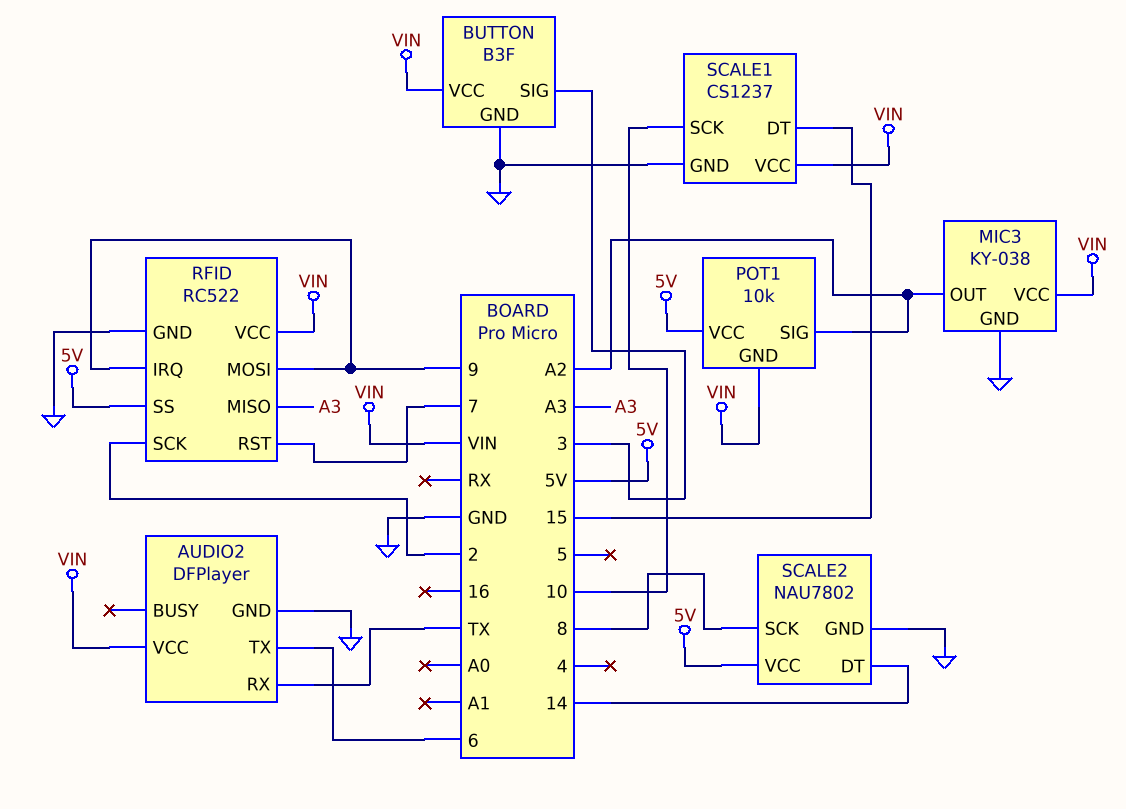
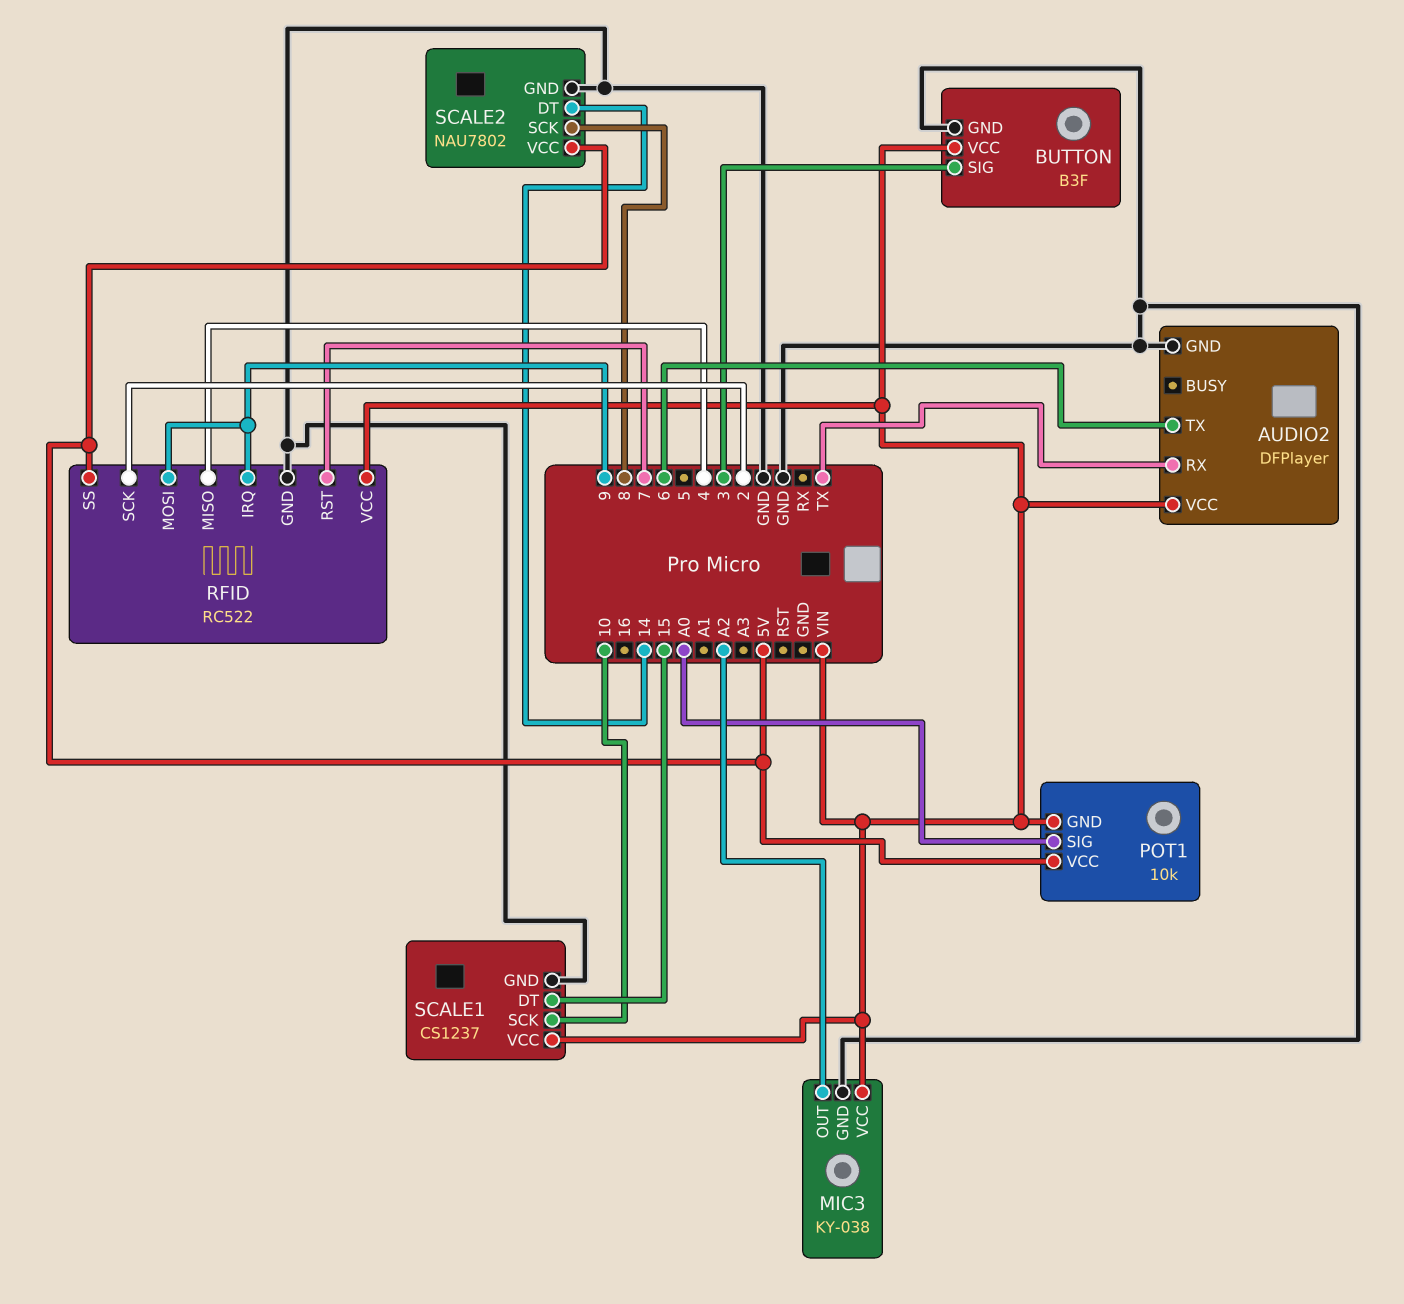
POT1 pin SIG: A2 -> A0
RFID pin MISO: A3 -> 4

